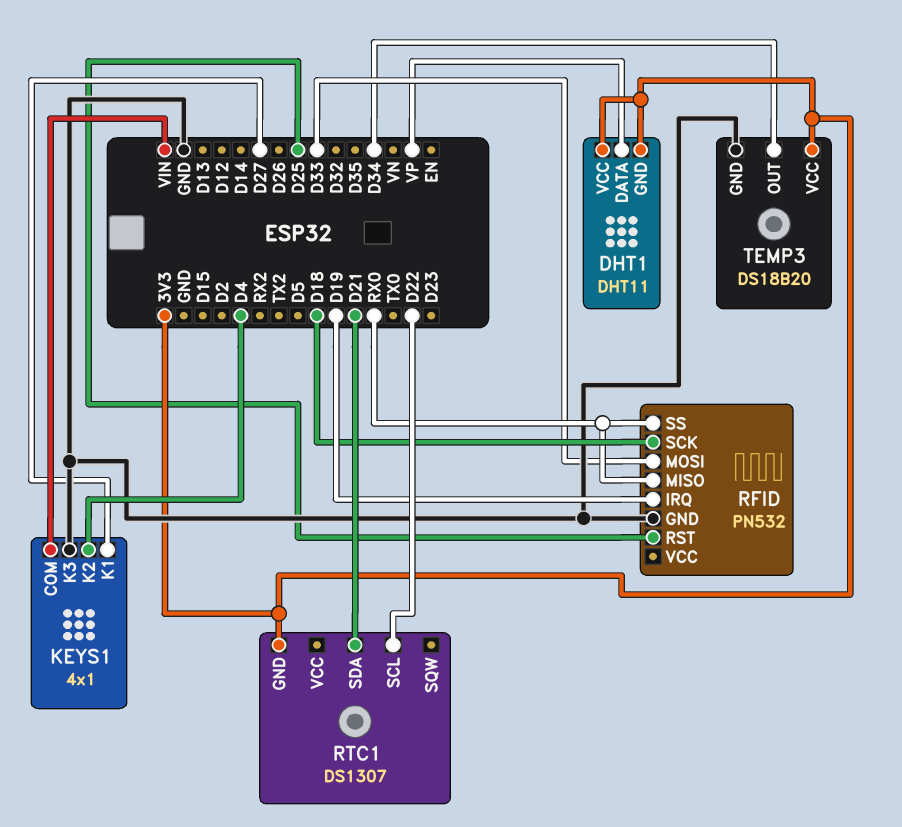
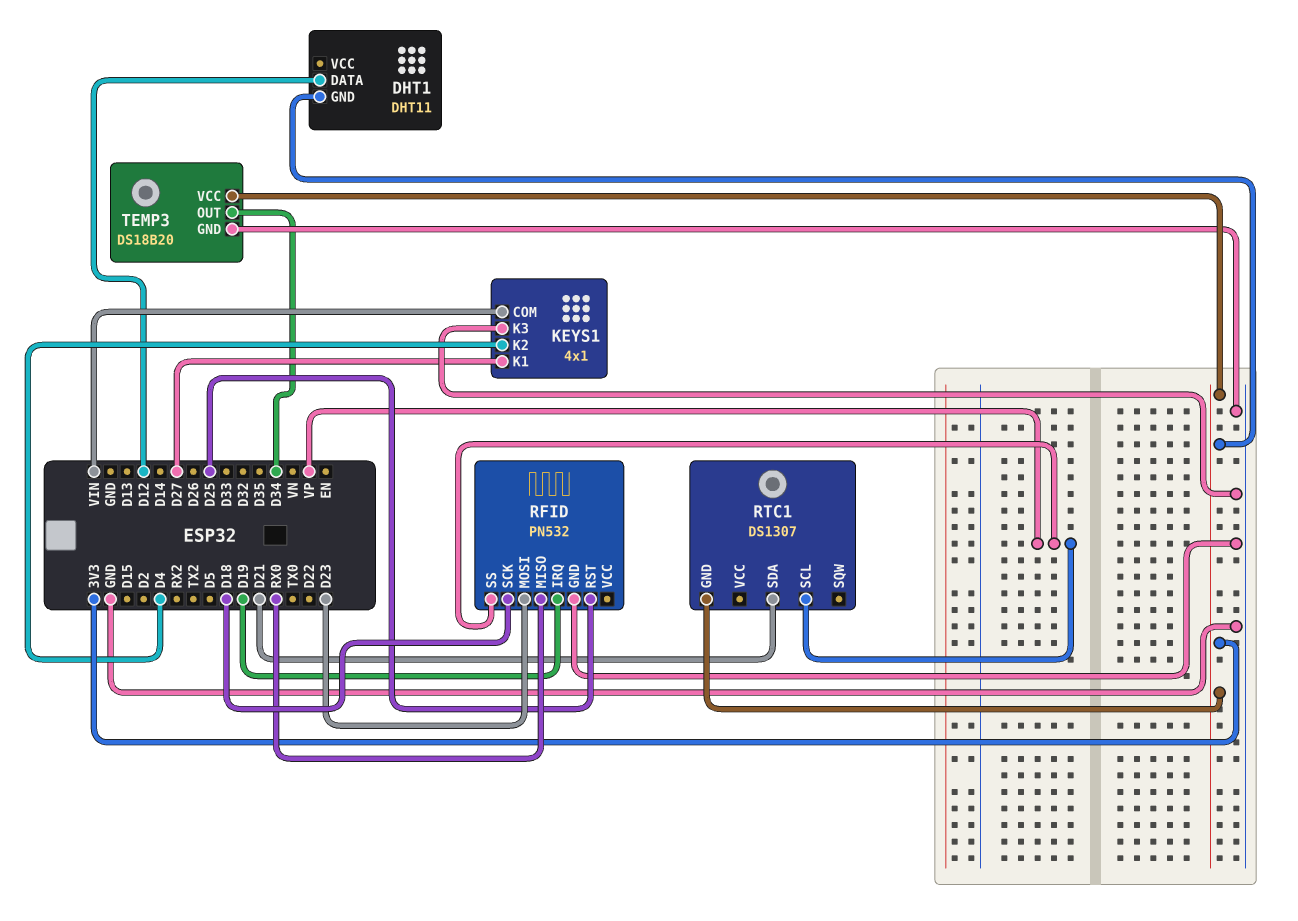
DHT1 pin DATA: VP -> D12
DHT1 pin VCC: 3V3 -> none
RFID pin MOSI: D33 -> D23
RFID pin SS: RX0 -> VP
RTC1 pin SCL: D22 -> VP

